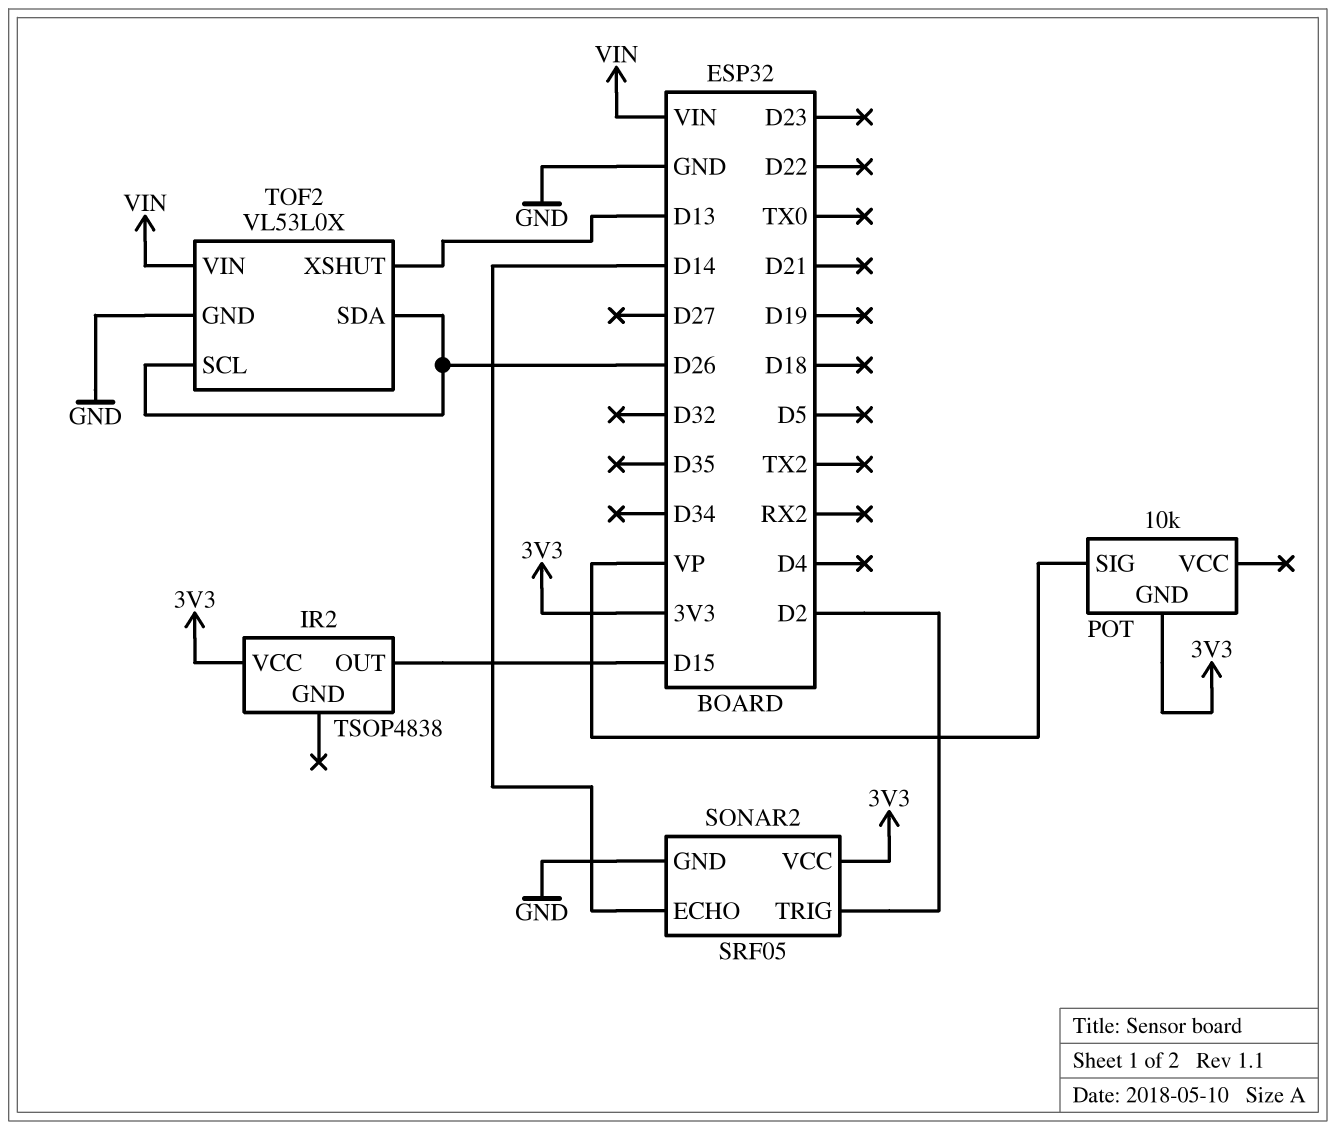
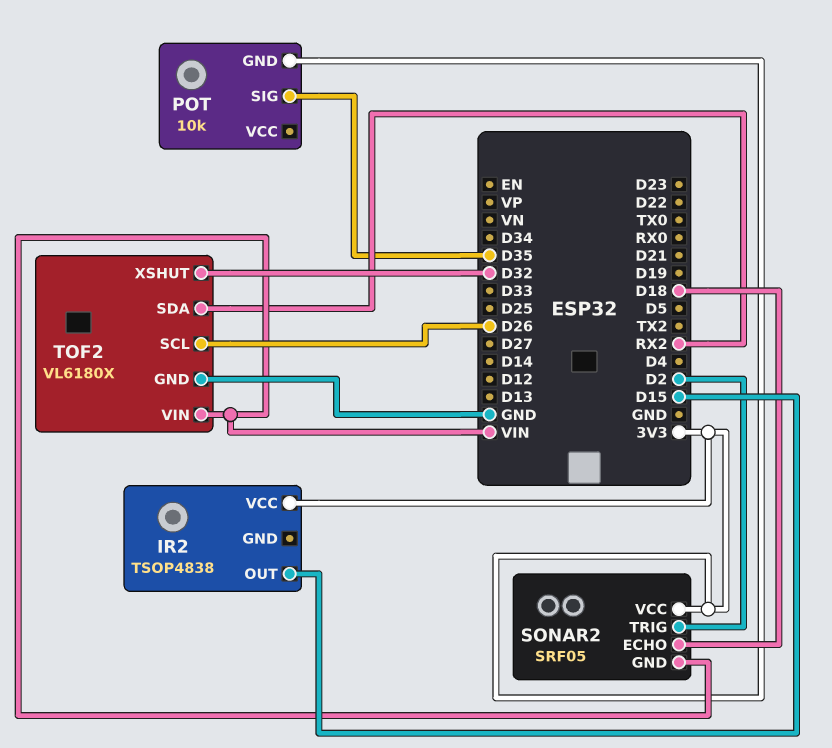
POT pin SIG: VP -> D35
SONAR2 pin ECHO: D14 -> D18
SONAR2 pin GND: GND -> VIN
TOF2: VL53L0X -> VL6180X
TOF2 pin SDA: D26 -> RX2
TOF2 pin XSHUT: D13 -> D32

